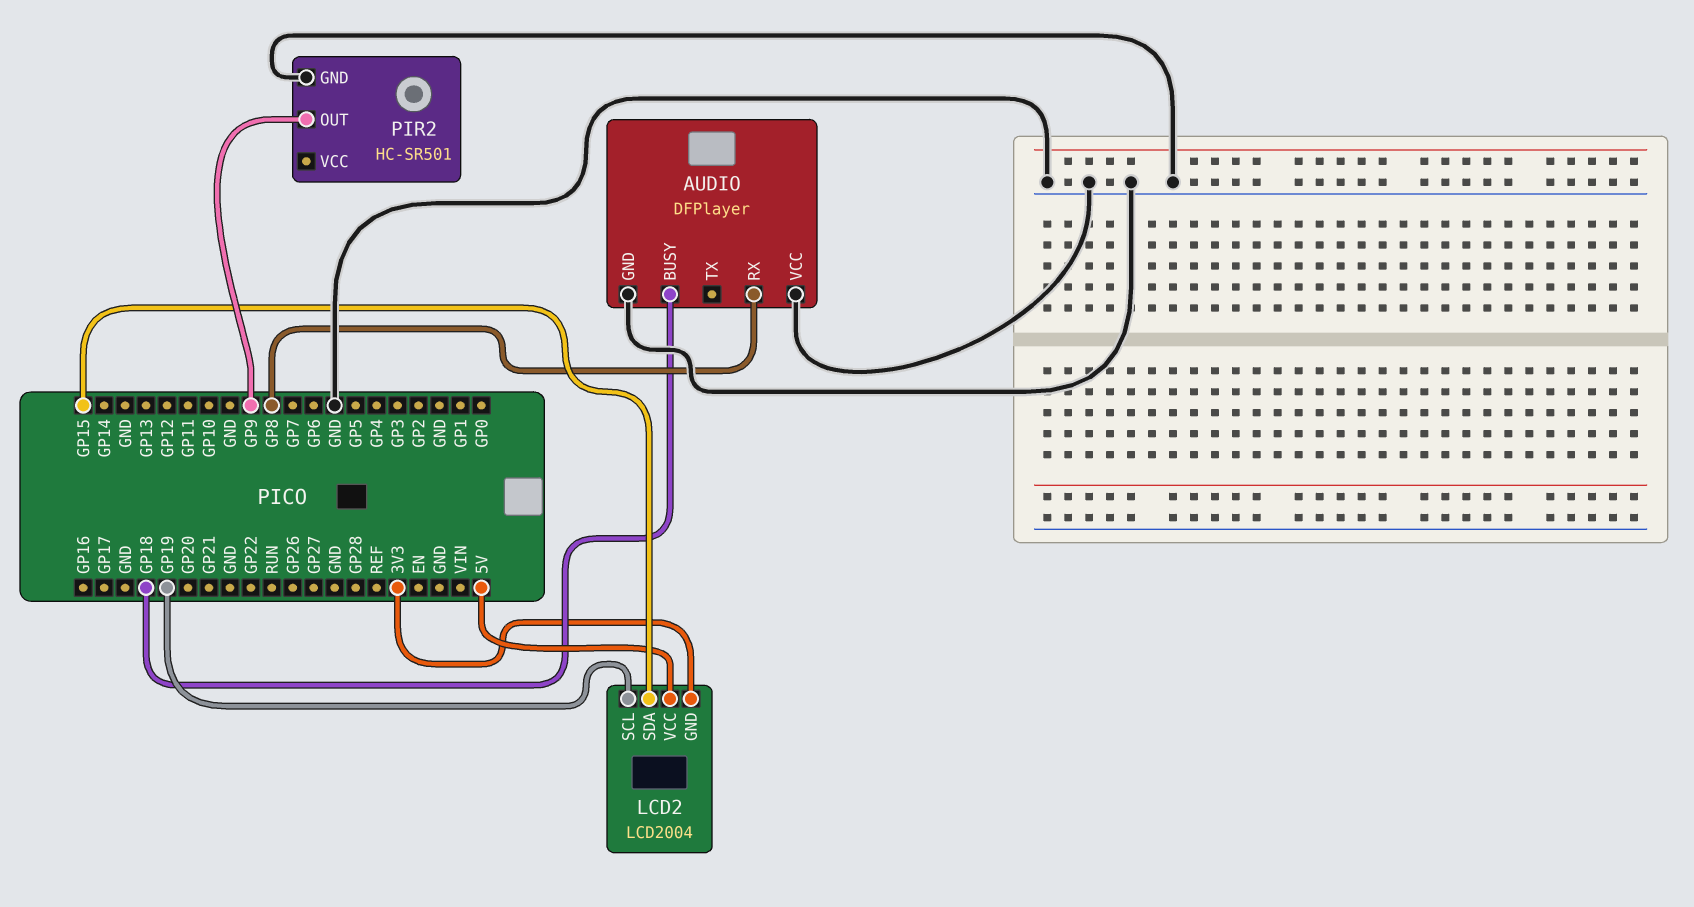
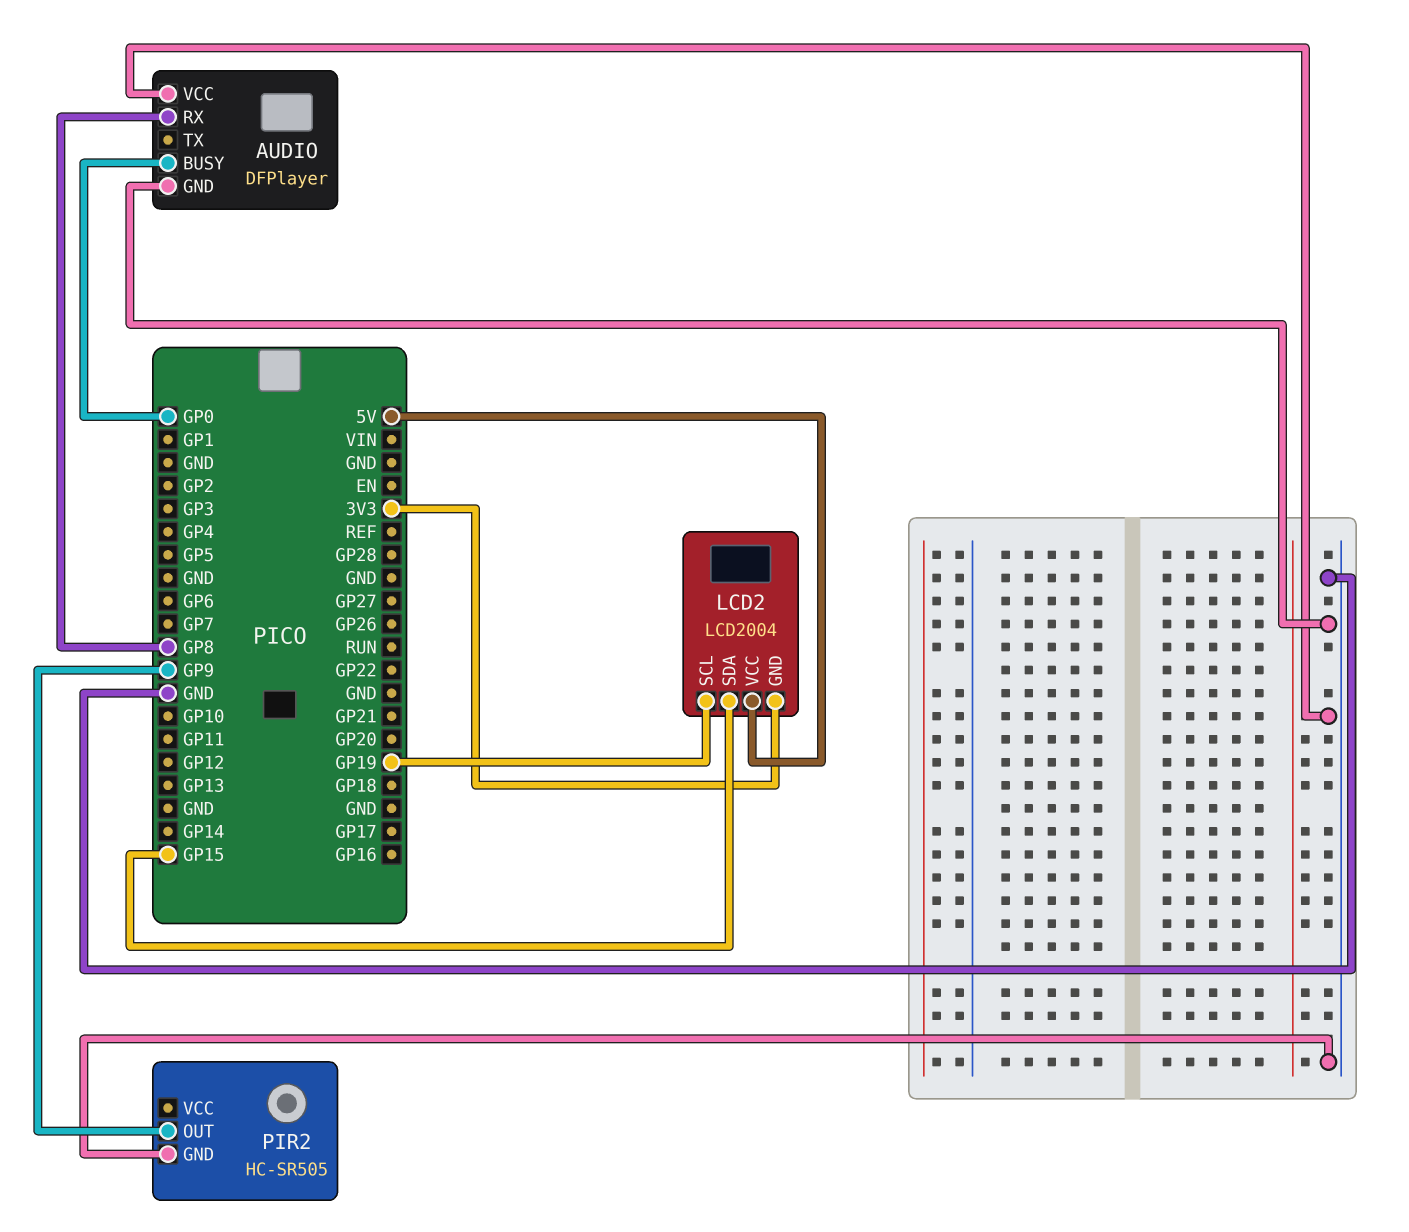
AUDIO pin BUSY: GP18 -> GP0
PIR2: HC-SR501 -> HC-SR505

